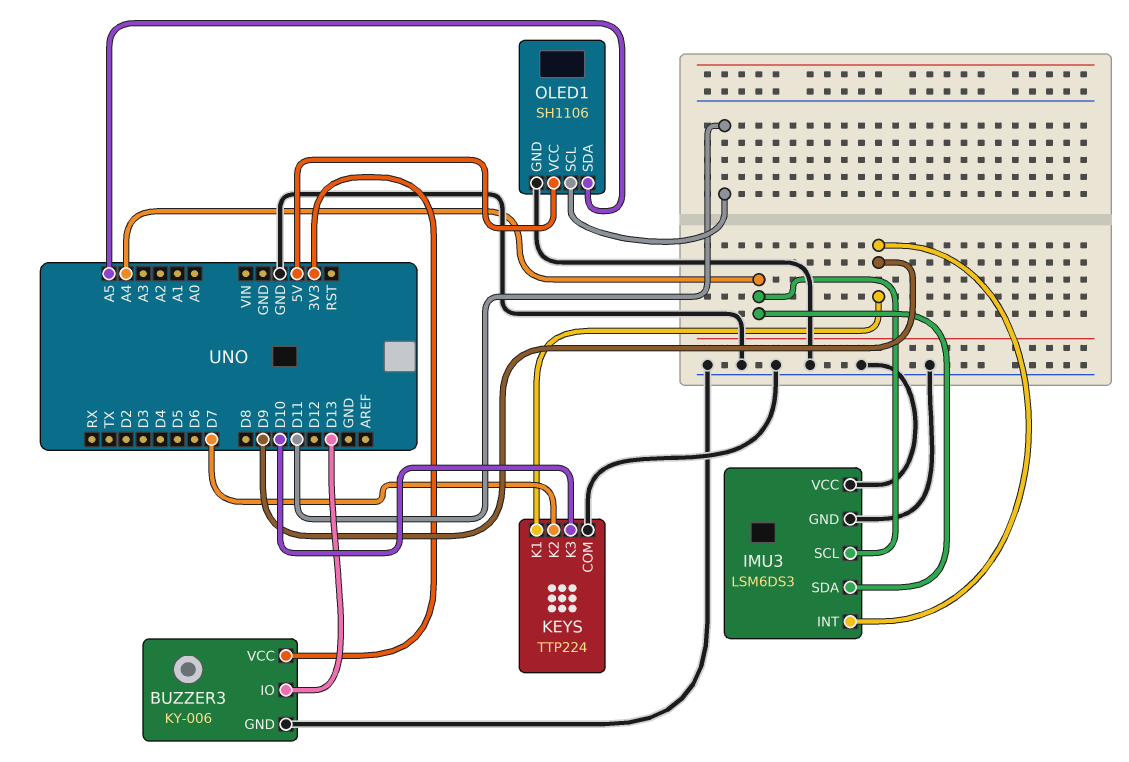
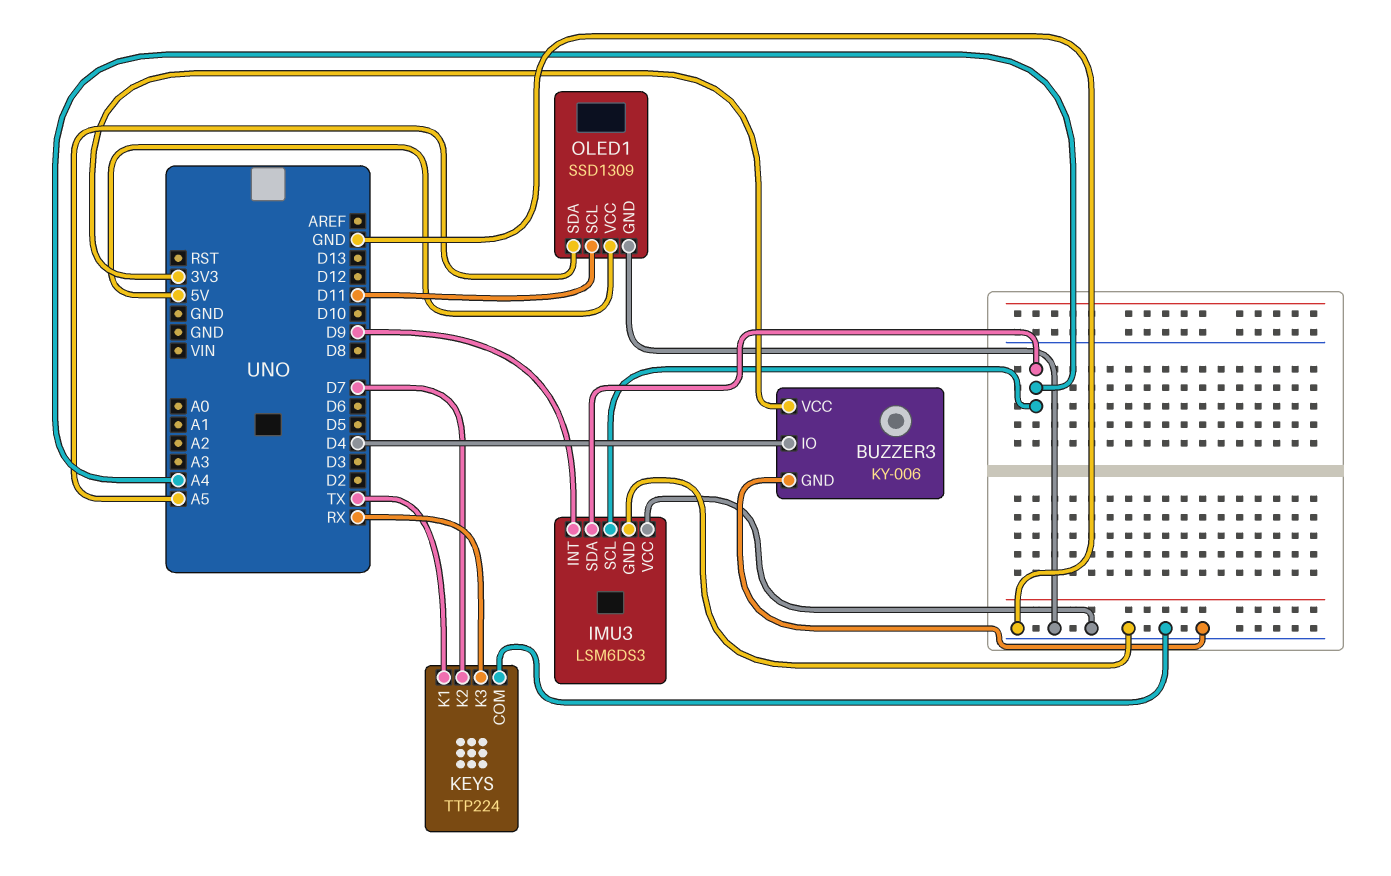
BUZZER3 pin IO: D13 -> D4
KEYS pin K1: D9 -> TX
KEYS pin K3: D10 -> RX
OLED1: SH1106 -> SSD1309

